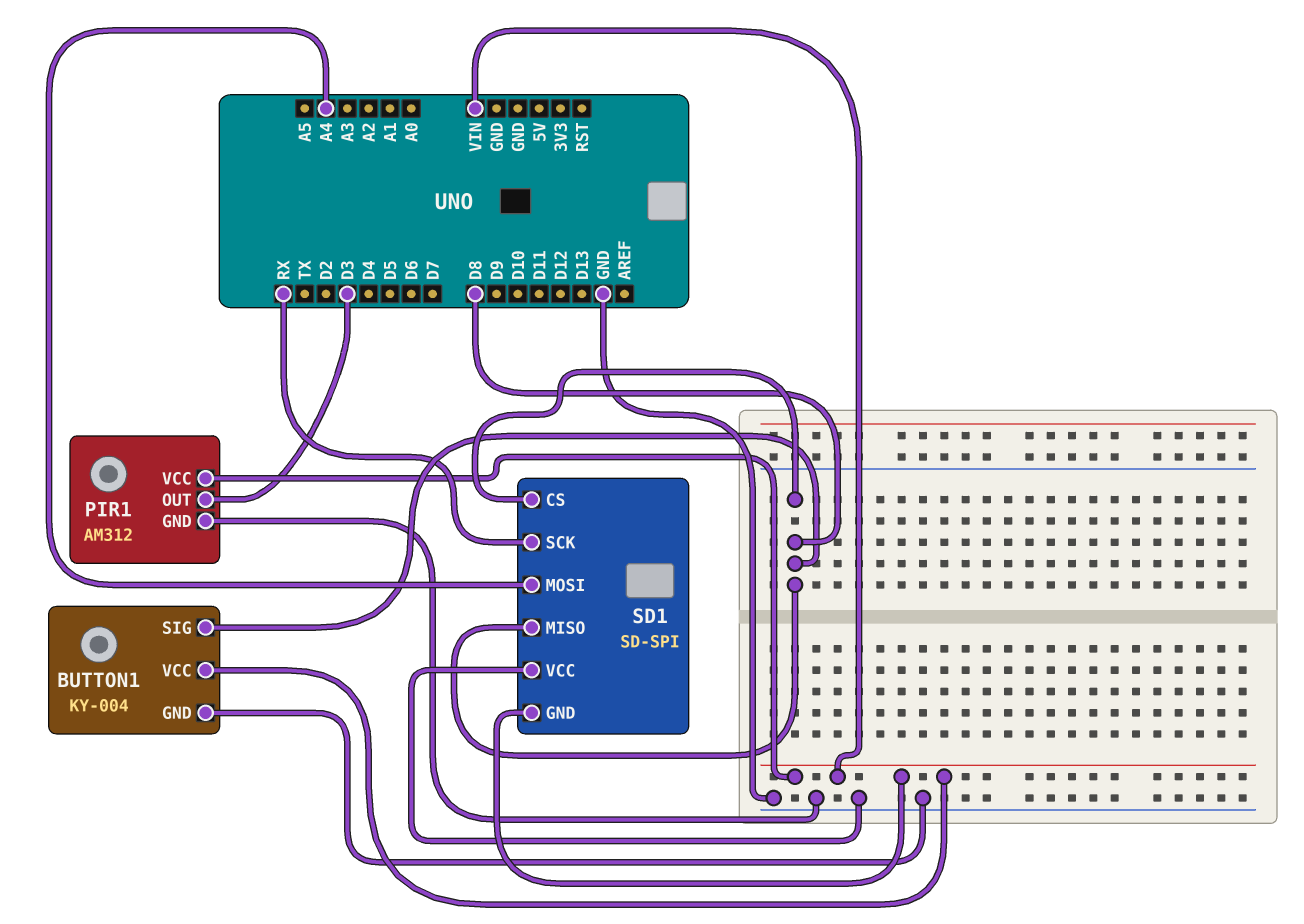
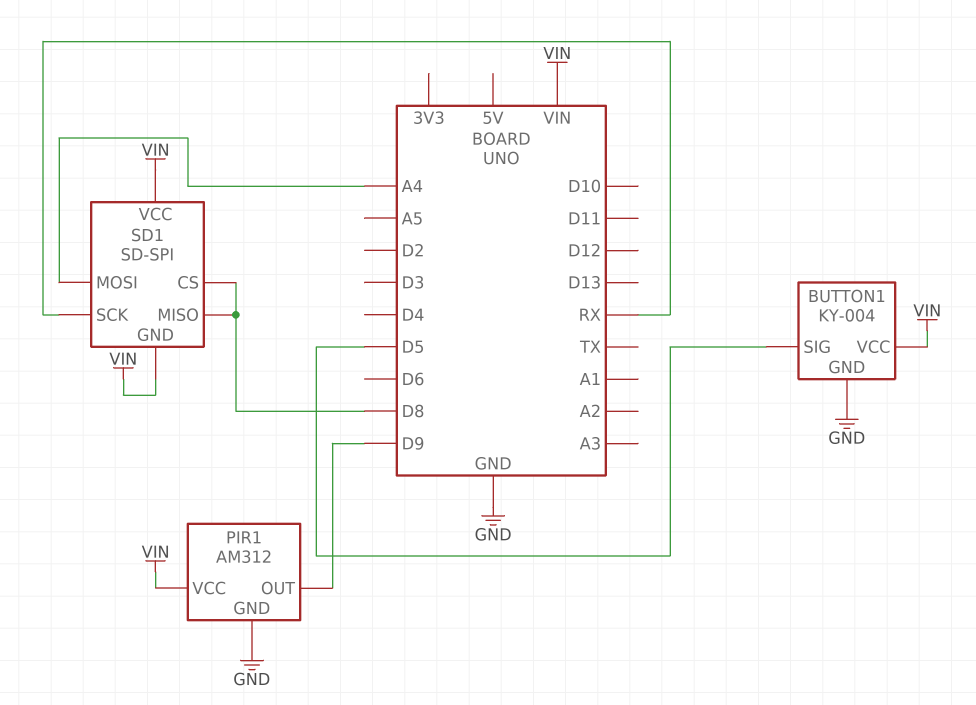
BUTTON1 pin SIG: D8 -> D5
PIR1 pin OUT: D3 -> D9
SD1 pin VCC: GND -> VIN

